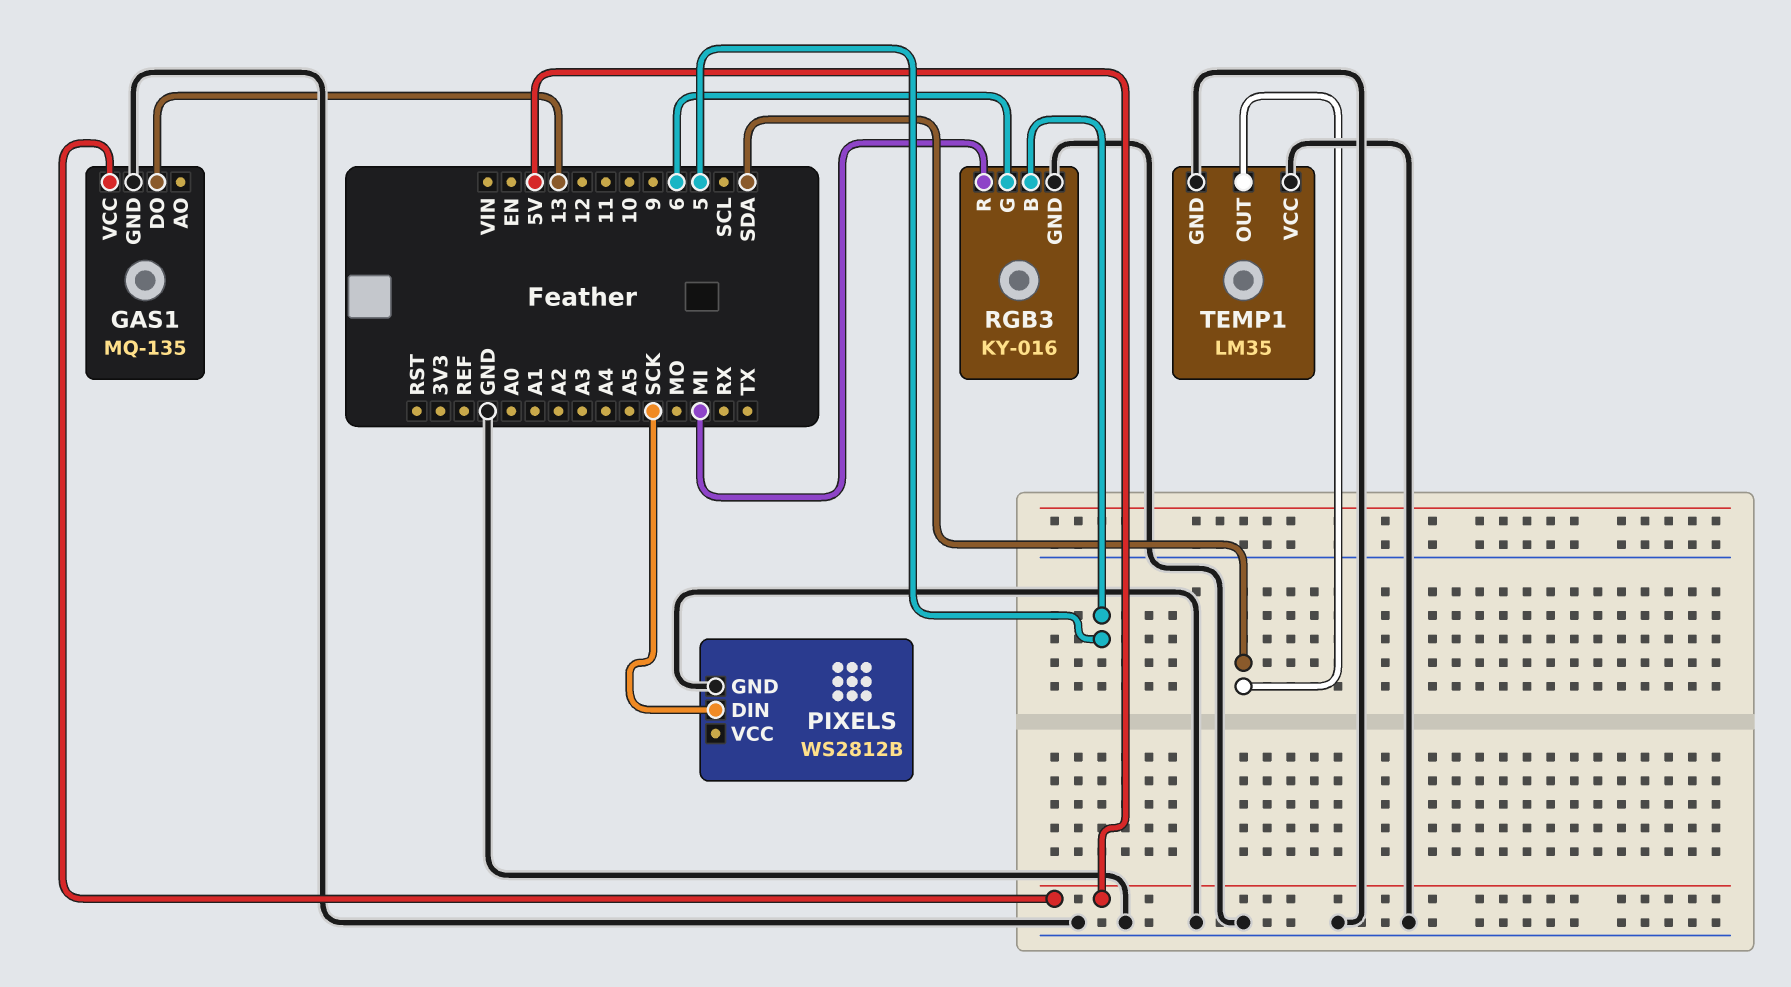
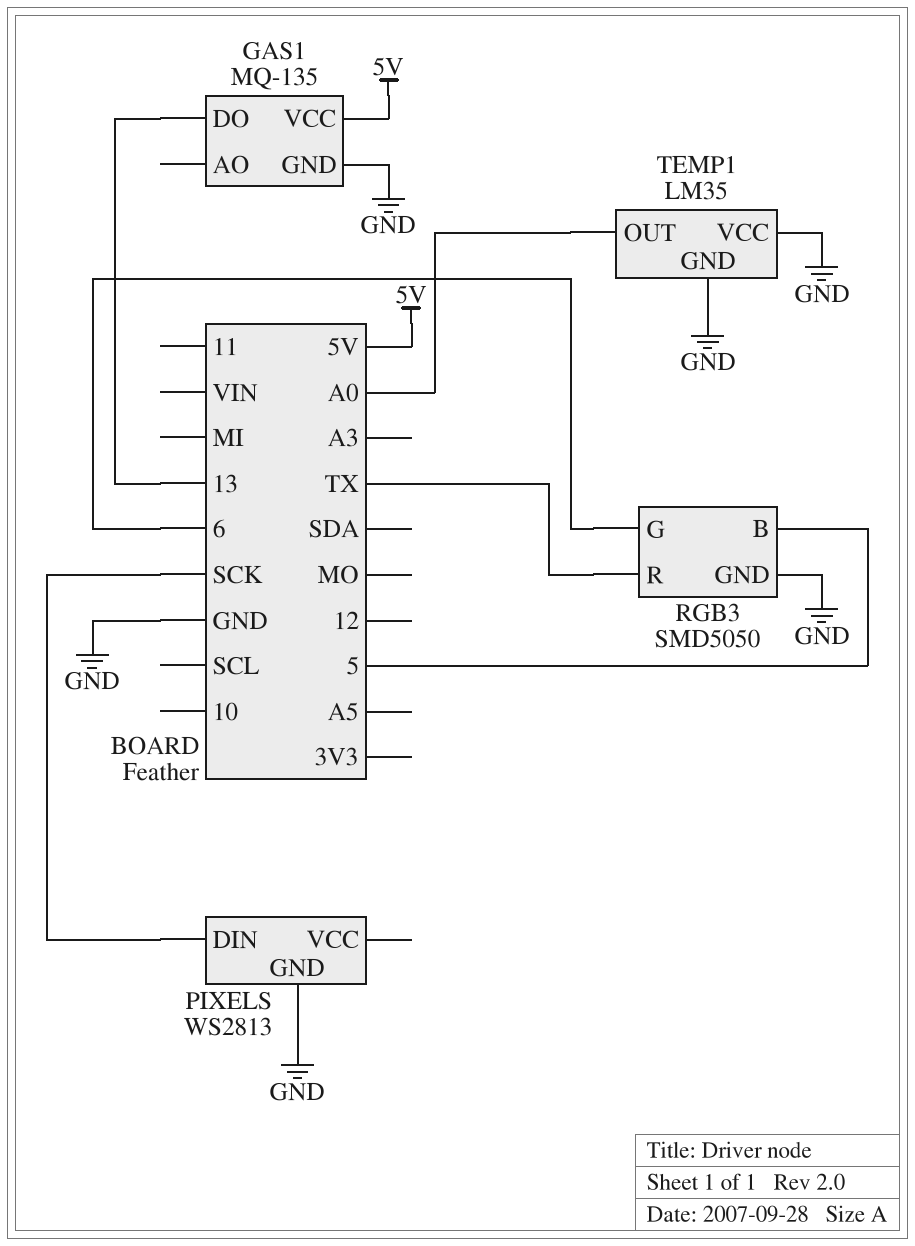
PIXELS: WS2812B -> WS2813
RGB3: KY-016 -> SMD5050
RGB3 pin R: MI -> TX
TEMP1 pin OUT: SDA -> A0

